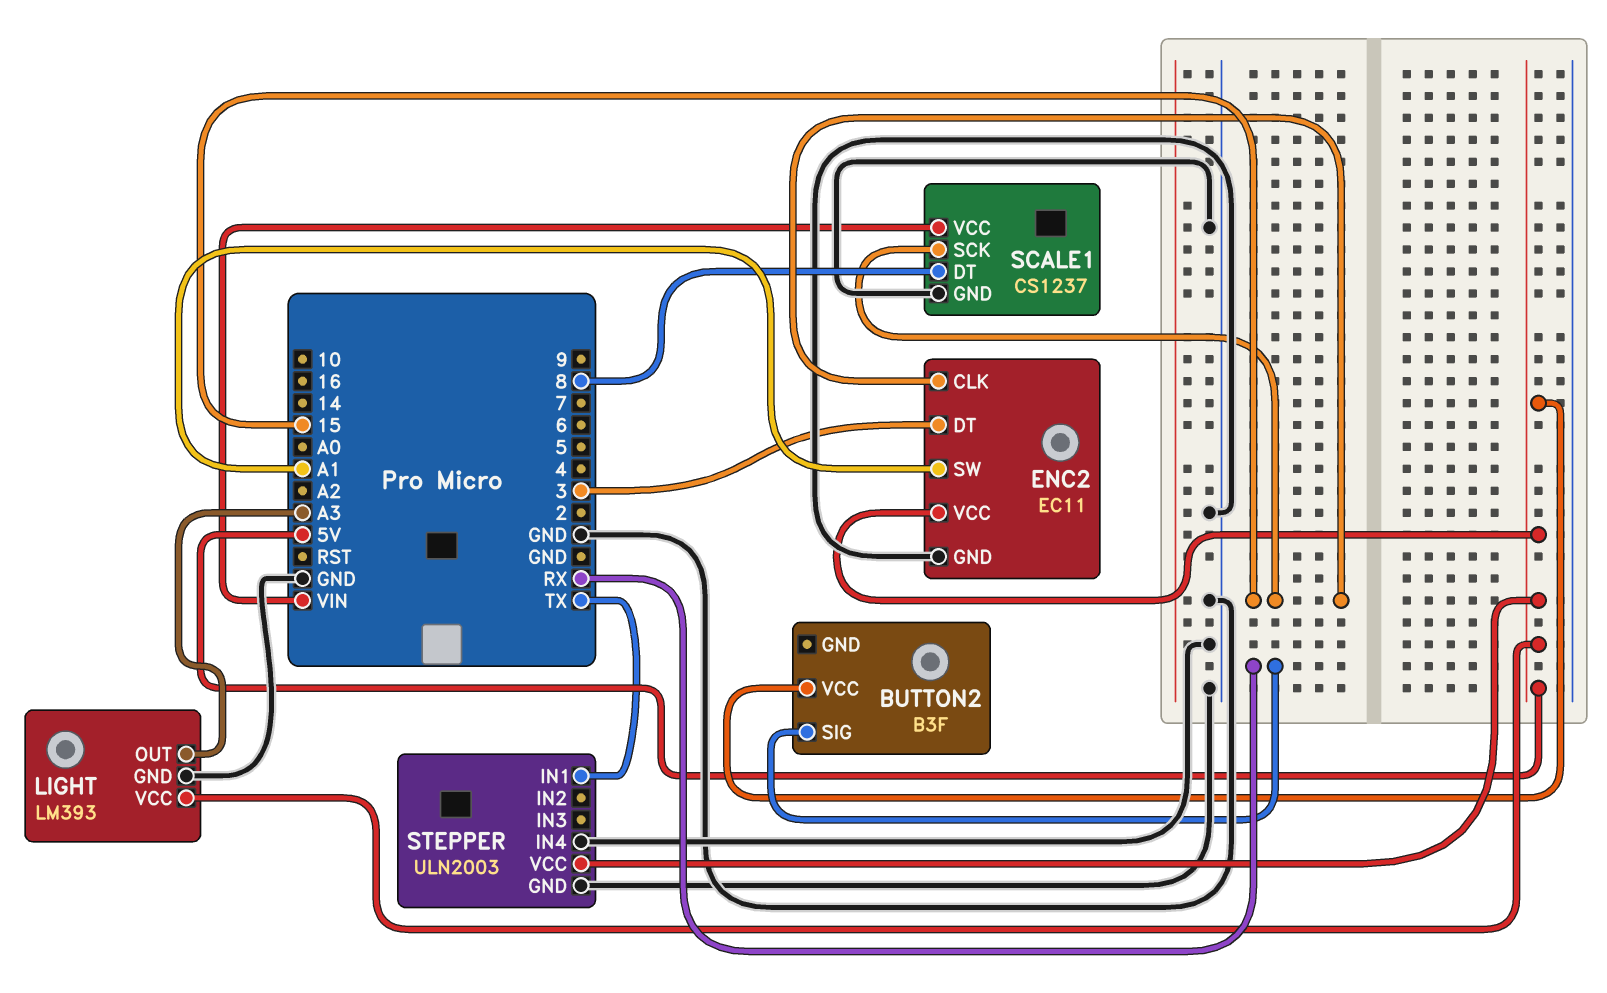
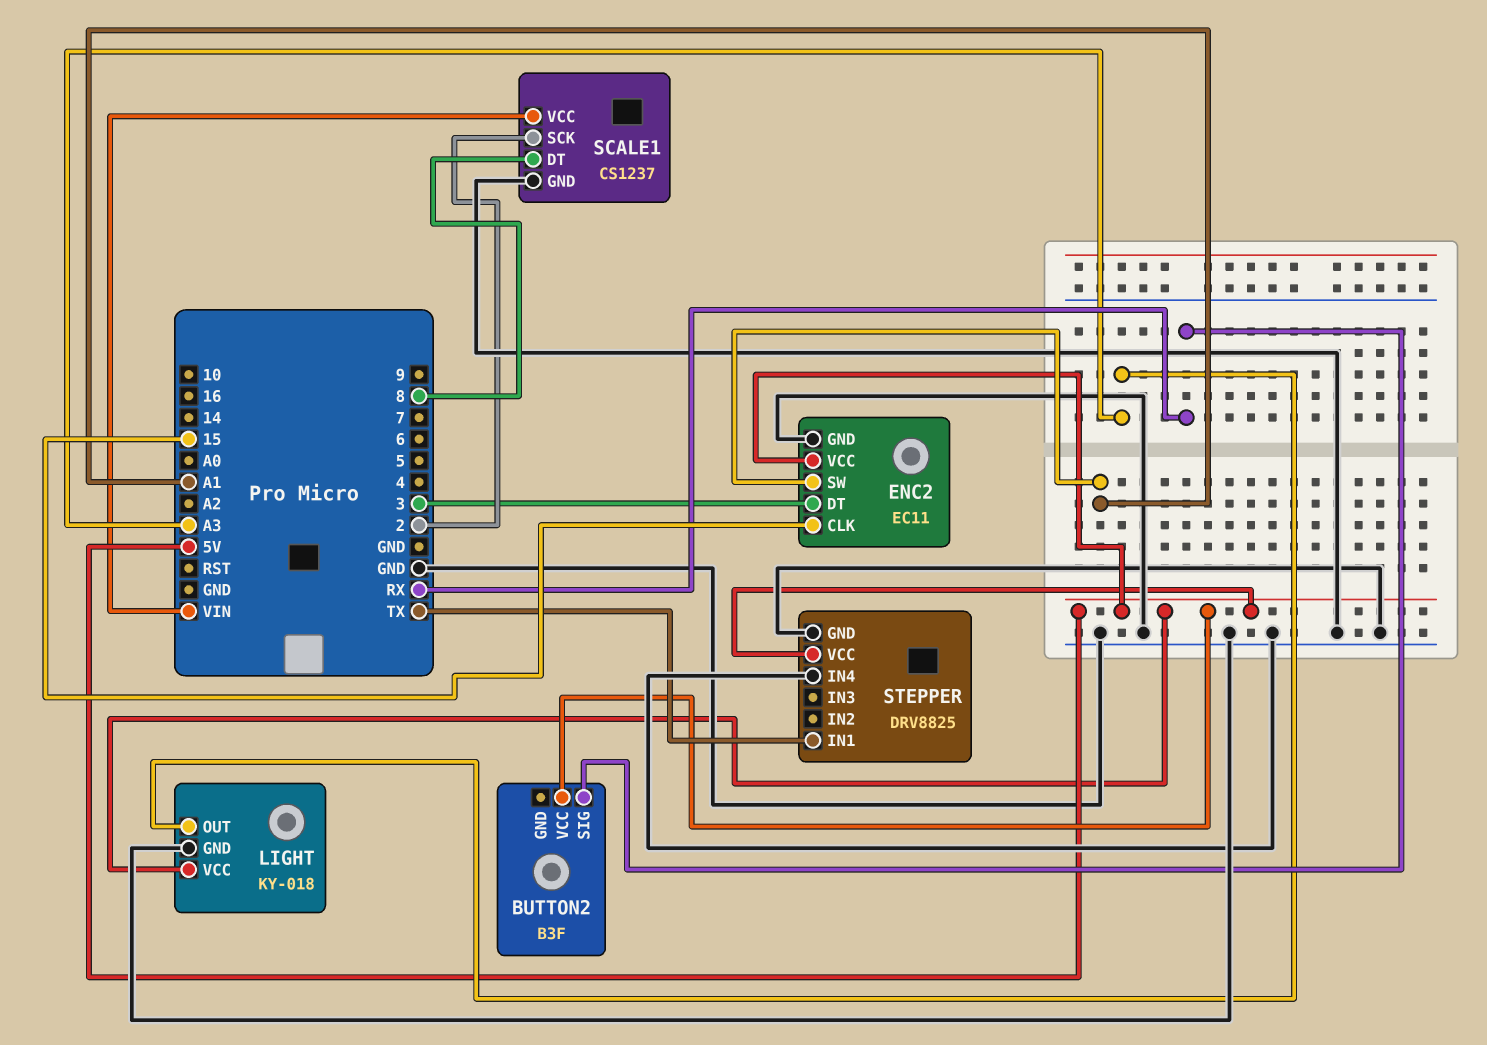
LIGHT: LM393 -> KY-018
SCALE1 pin SCK: 15 -> 2
STEPPER: ULN2003 -> DRV8825

